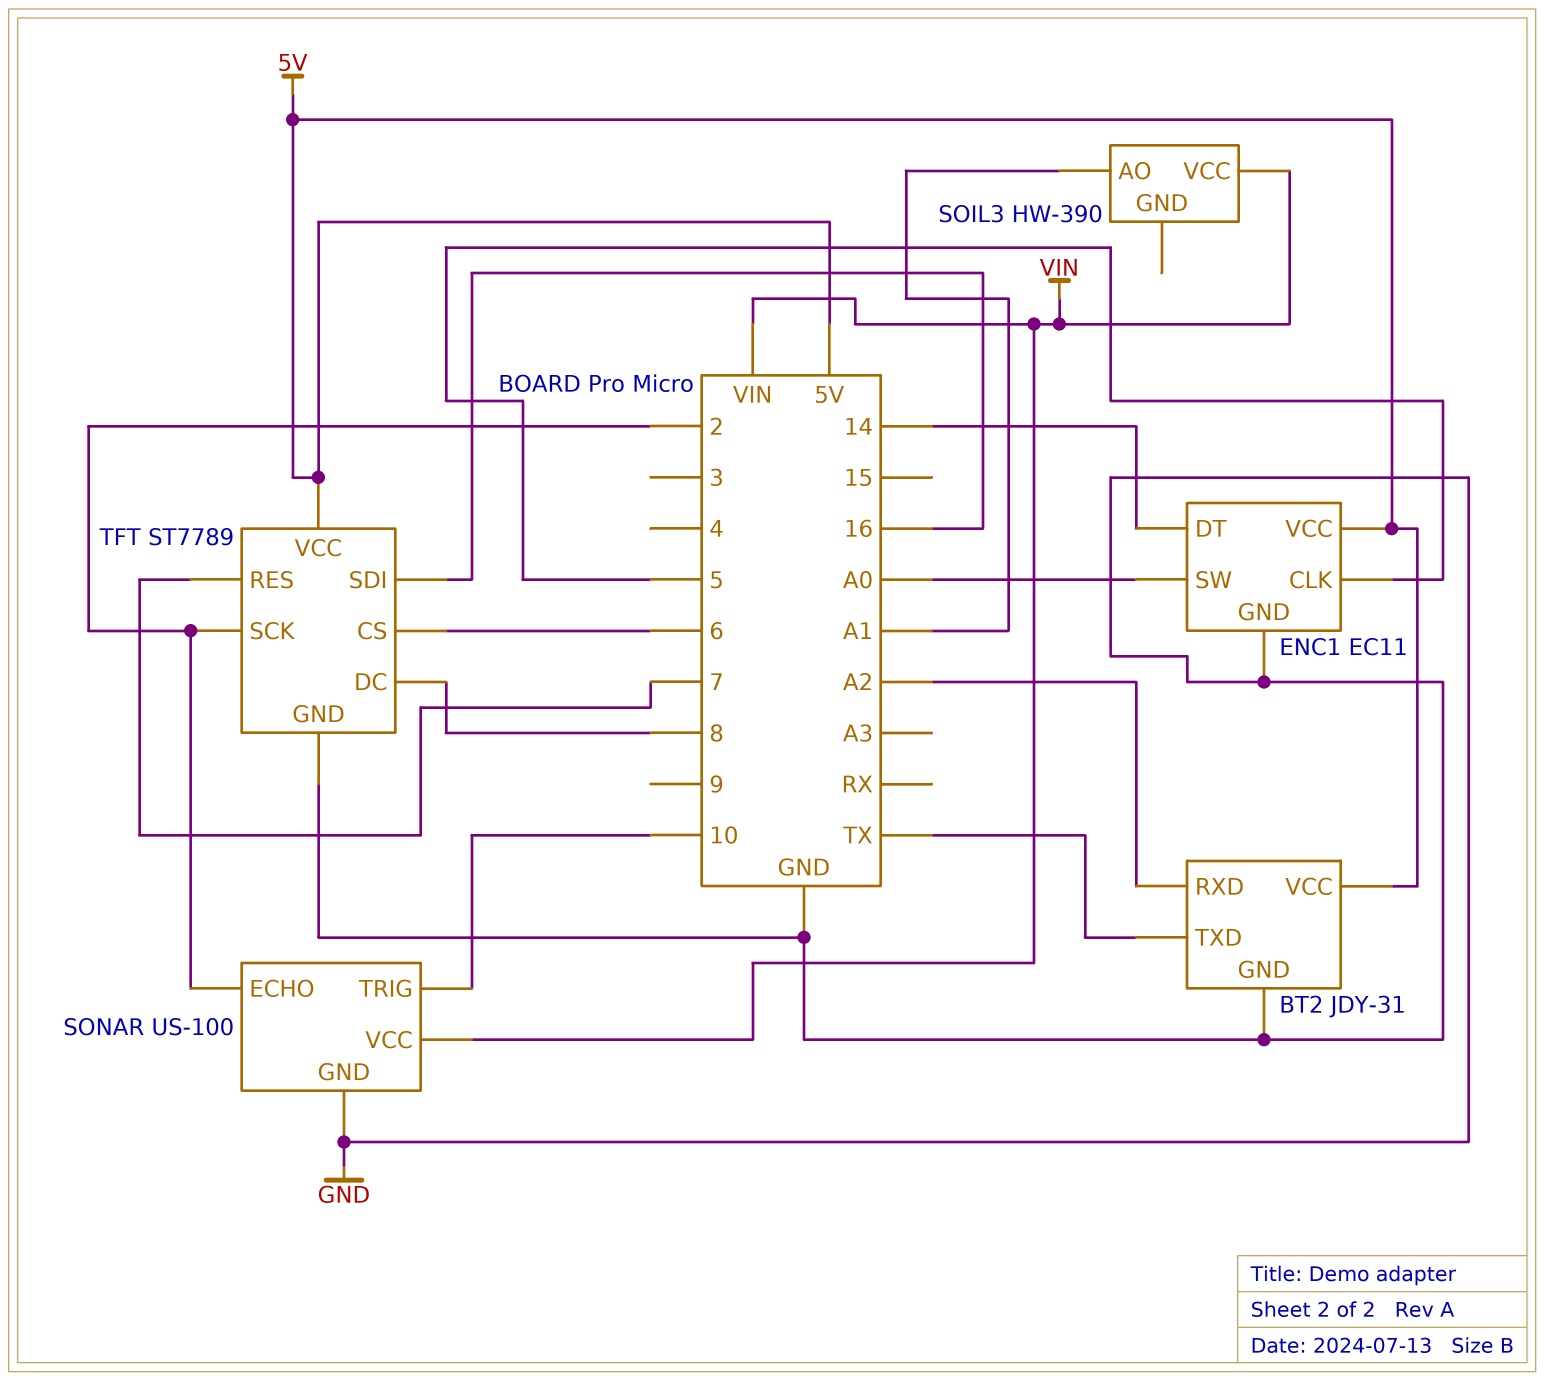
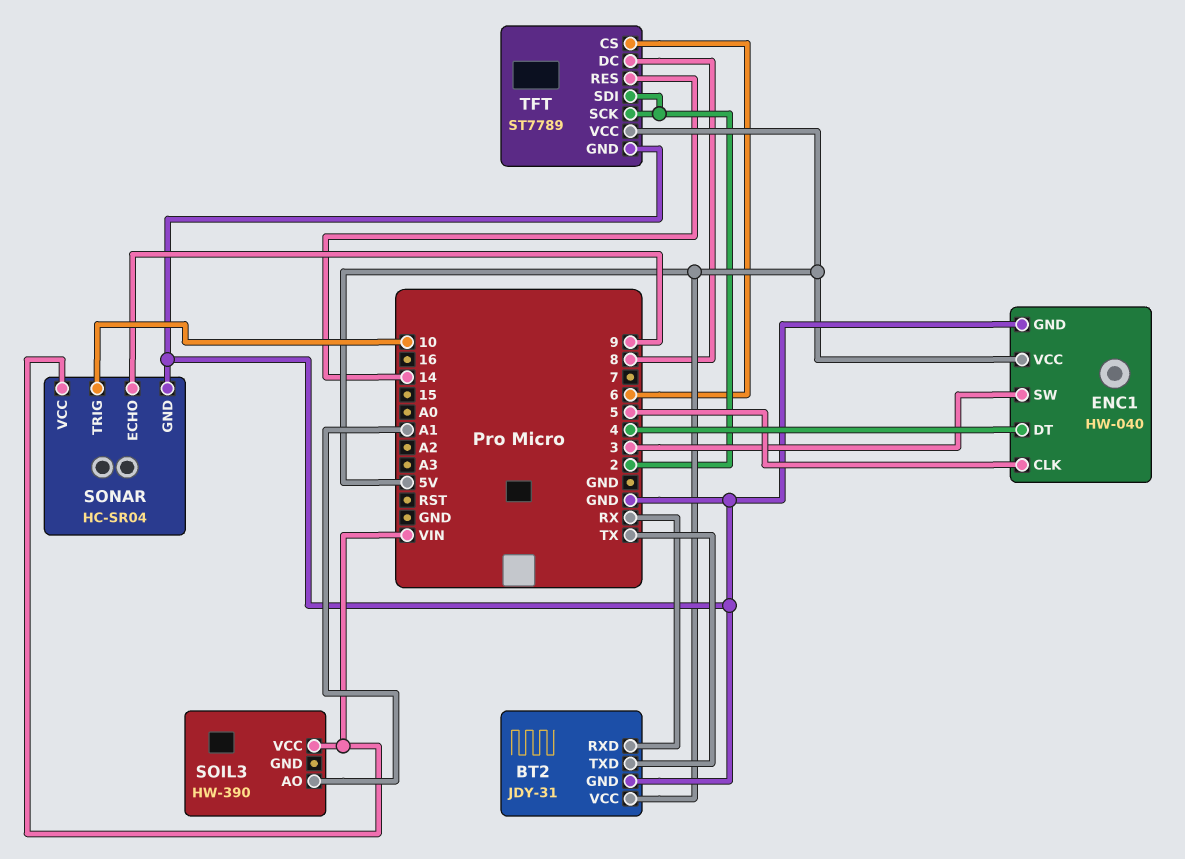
BT2 pin RXD: A2 -> RX
ENC1: EC11 -> HW-040
ENC1 pin DT: 14 -> 4
ENC1 pin SW: A0 -> 3
SONAR: US-100 -> HC-SR04
SONAR pin ECHO: 2 -> 9
TFT pin RES: 7 -> 14
TFT pin SDI: 16 -> 2

